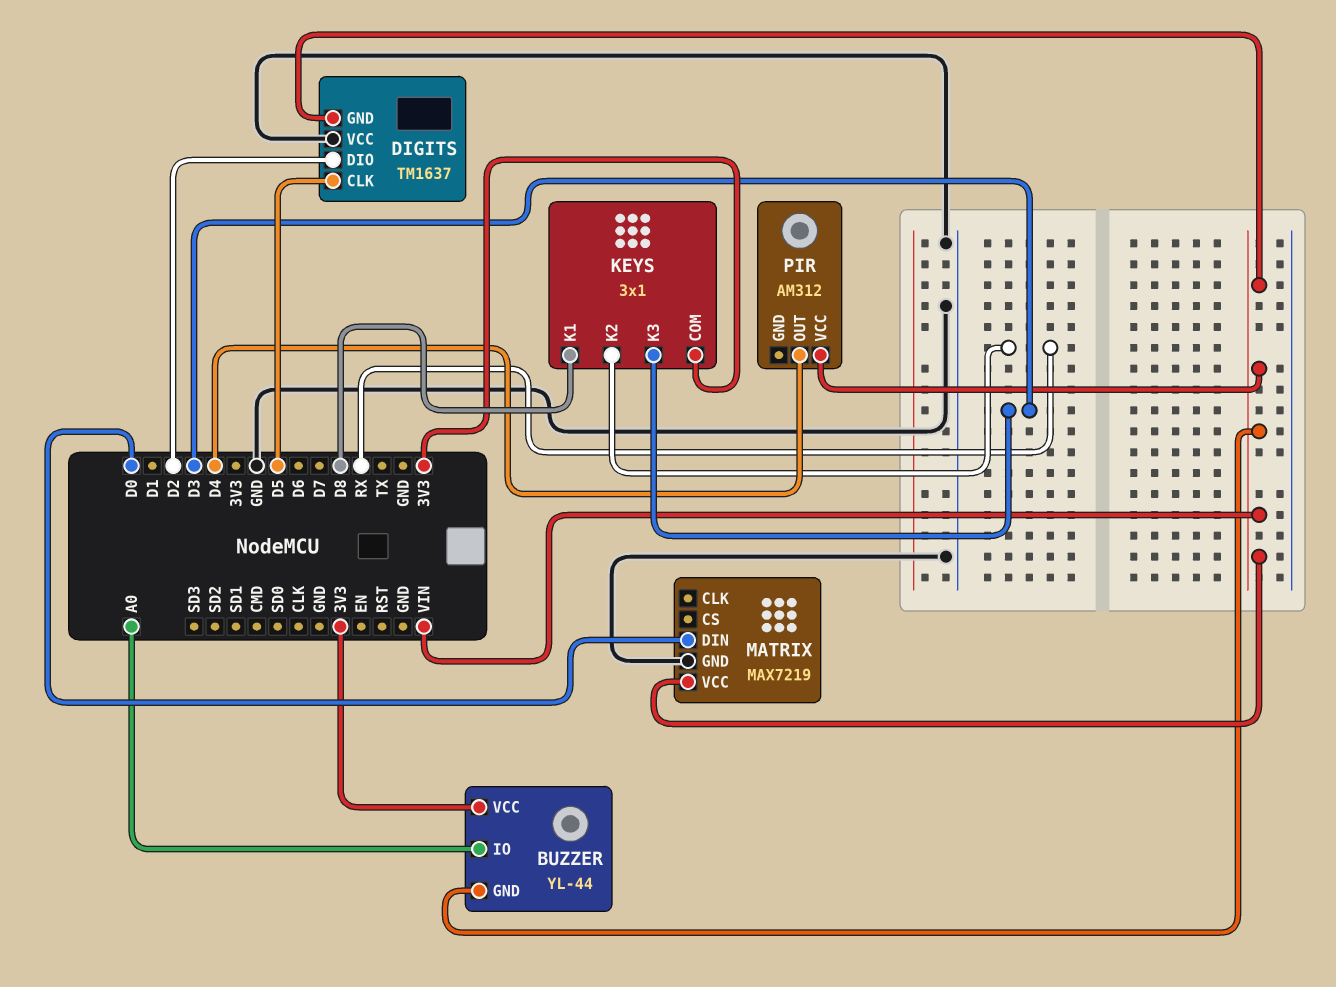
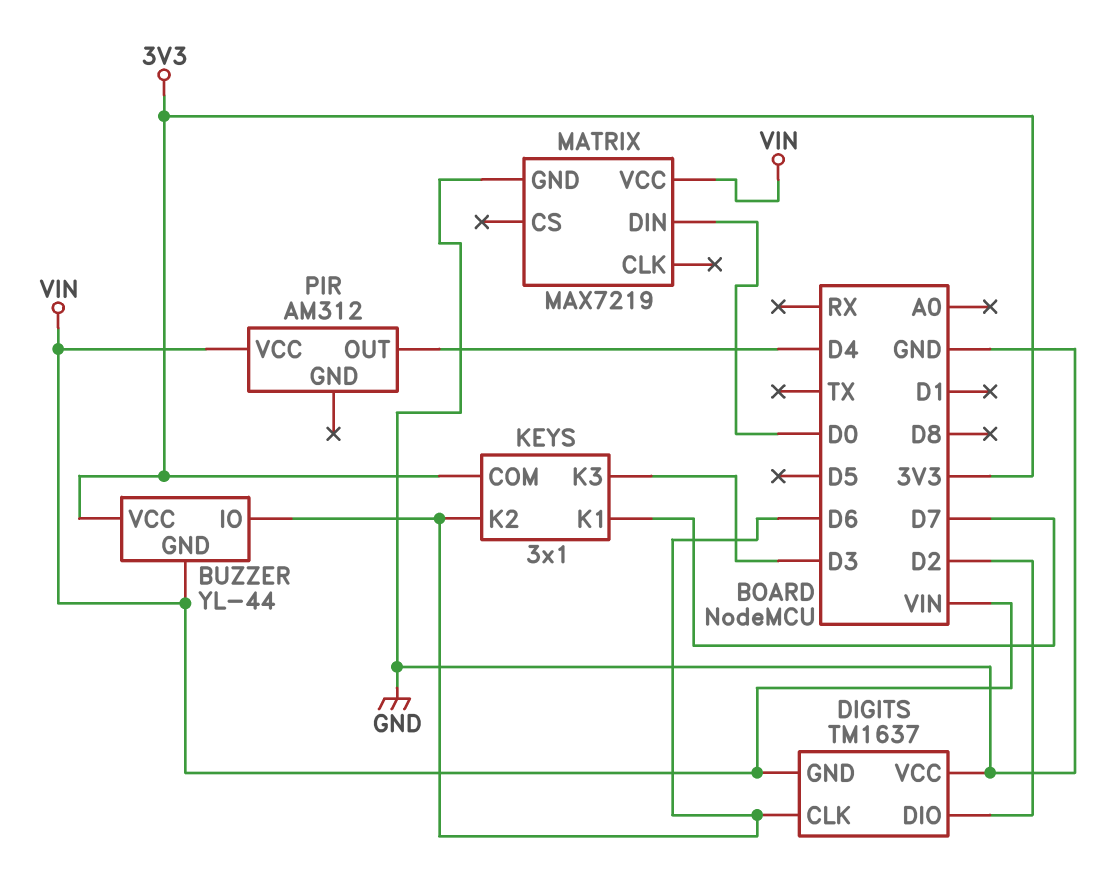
BUZZER pin IO: A0 -> D6
DIGITS pin CLK: D5 -> D6
KEYS pin K1: D8 -> D7
KEYS pin K2: RX -> D6

